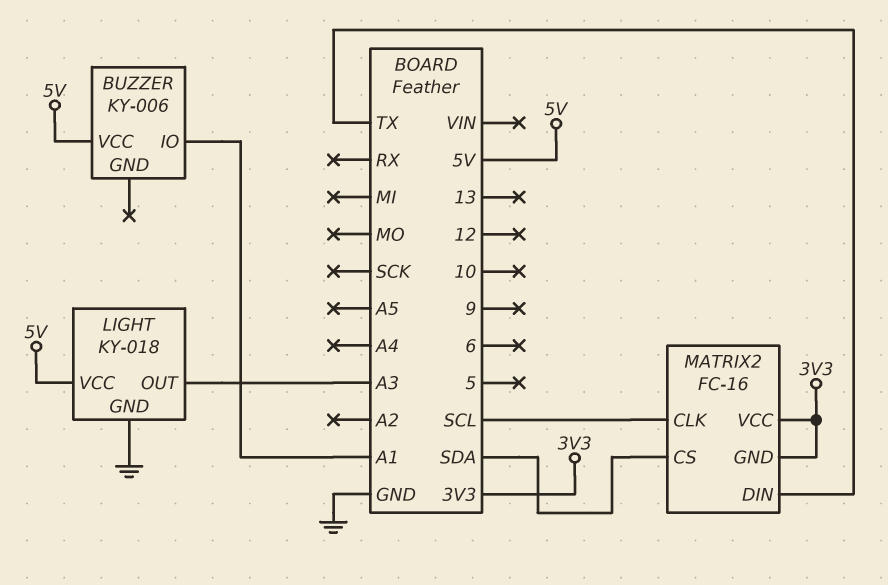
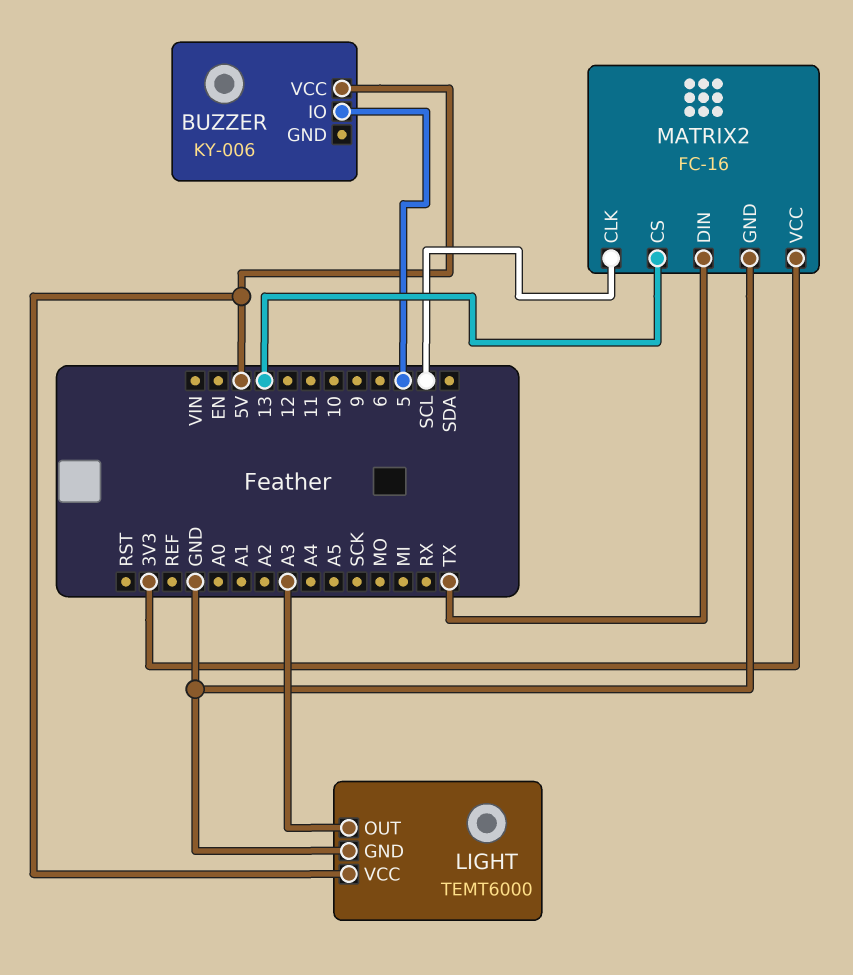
BUZZER pin IO: A1 -> 5
LIGHT: KY-018 -> TEMT6000
MATRIX2 pin CS: SDA -> 13
MATRIX2 pin GND: 3V3 -> GND

